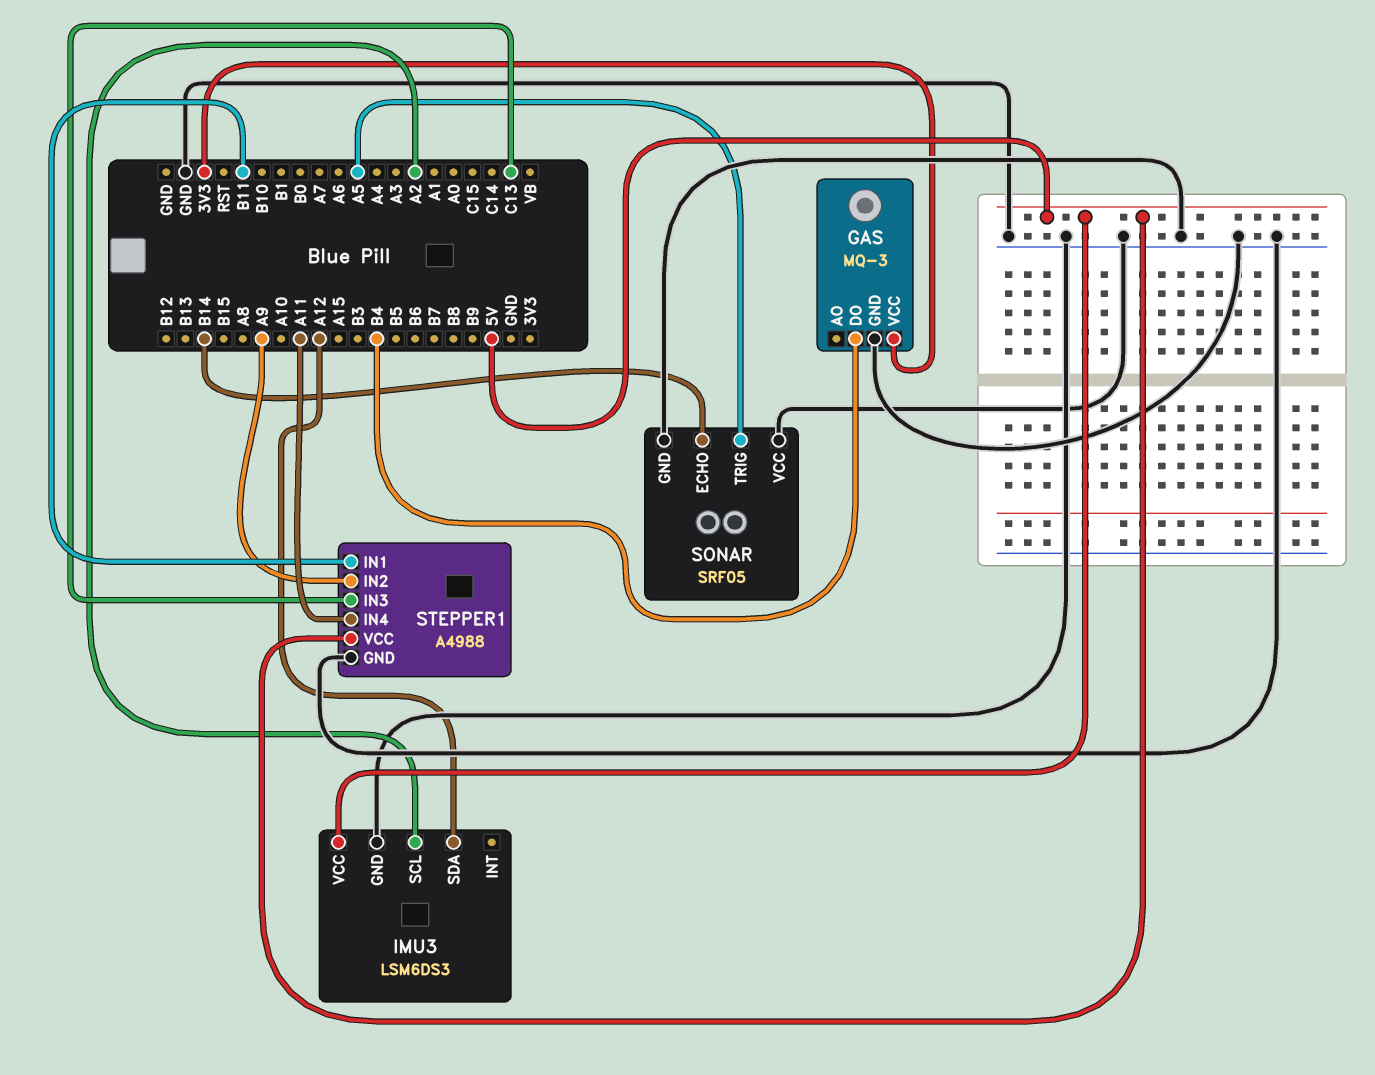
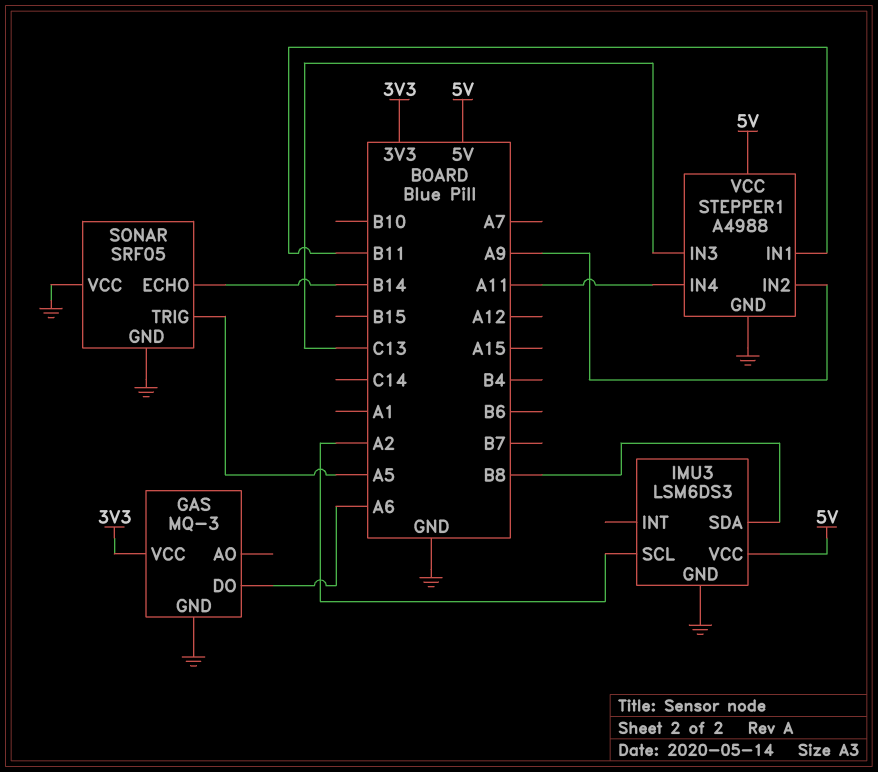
GAS pin DO: B4 -> A6
IMU3 pin SDA: A12 -> B8

